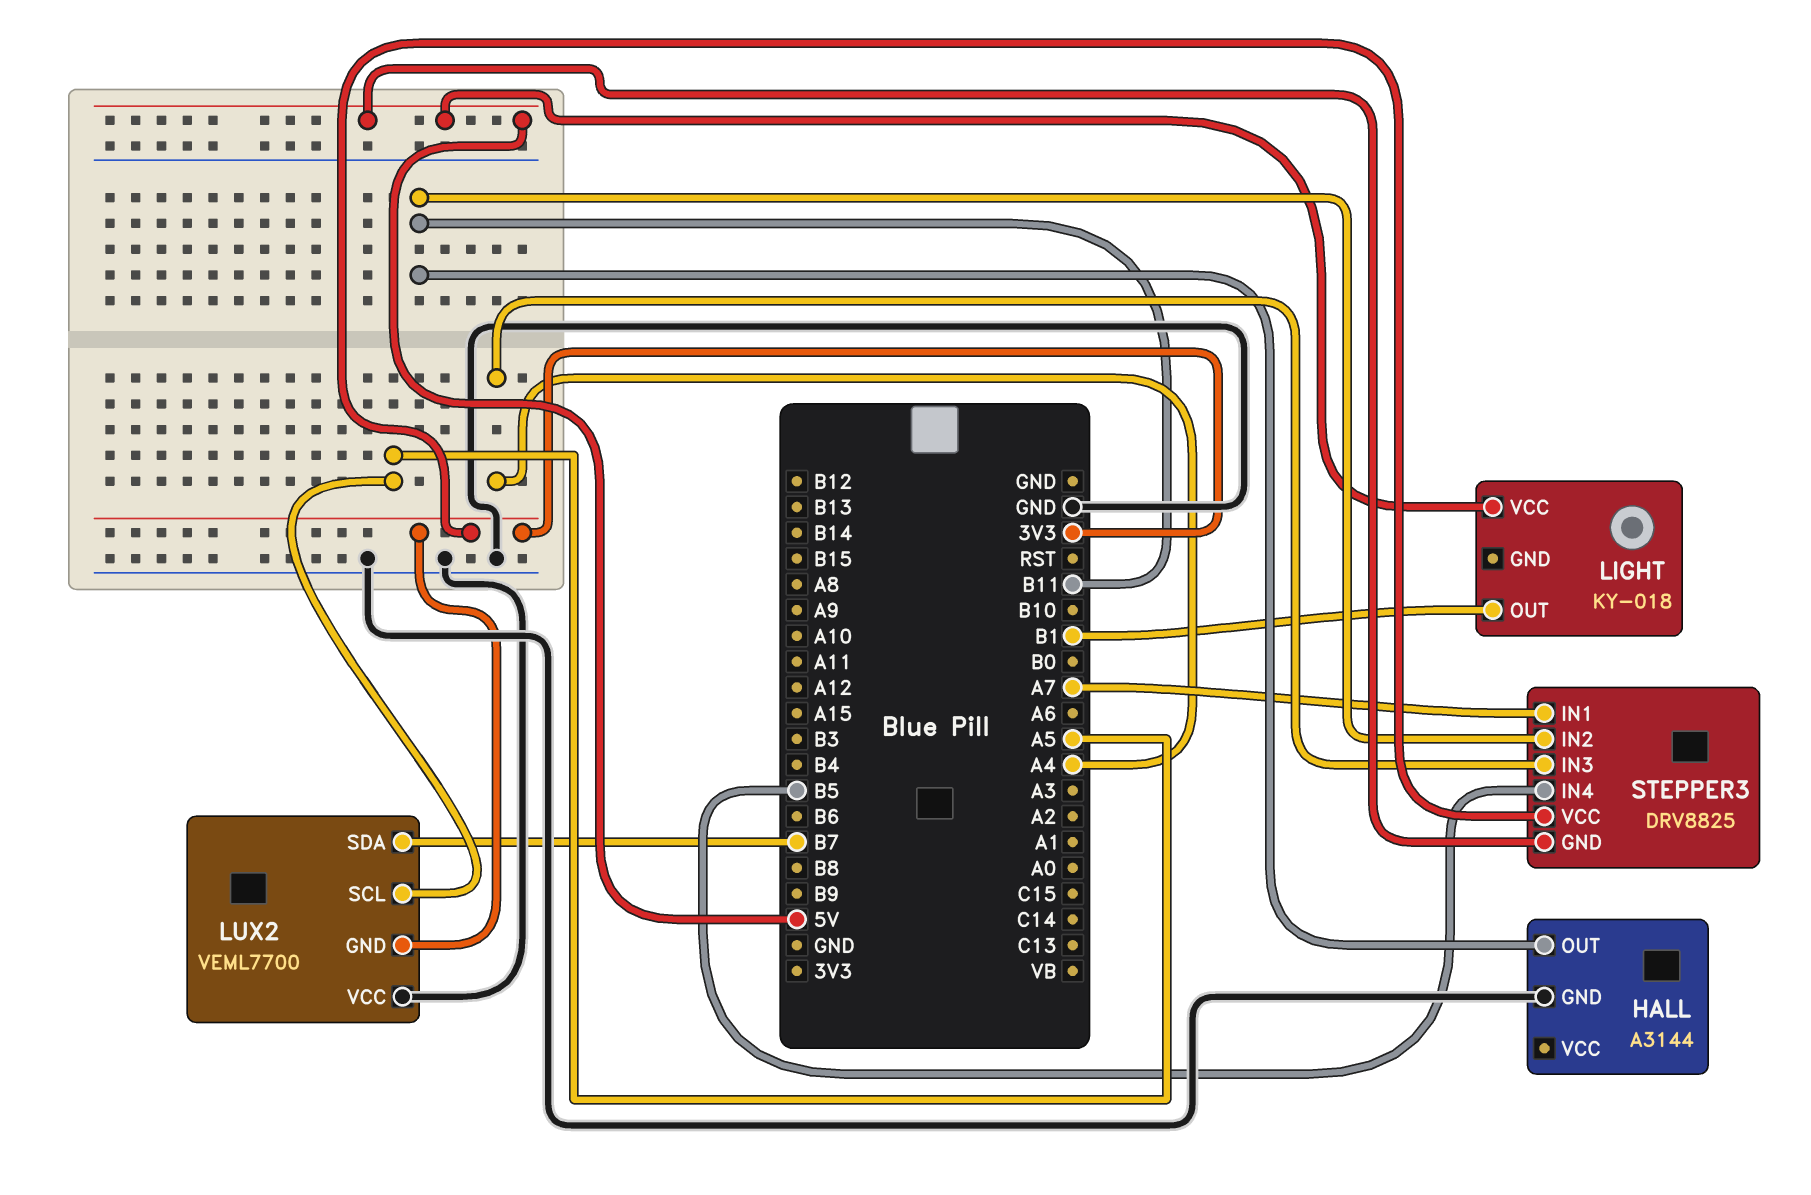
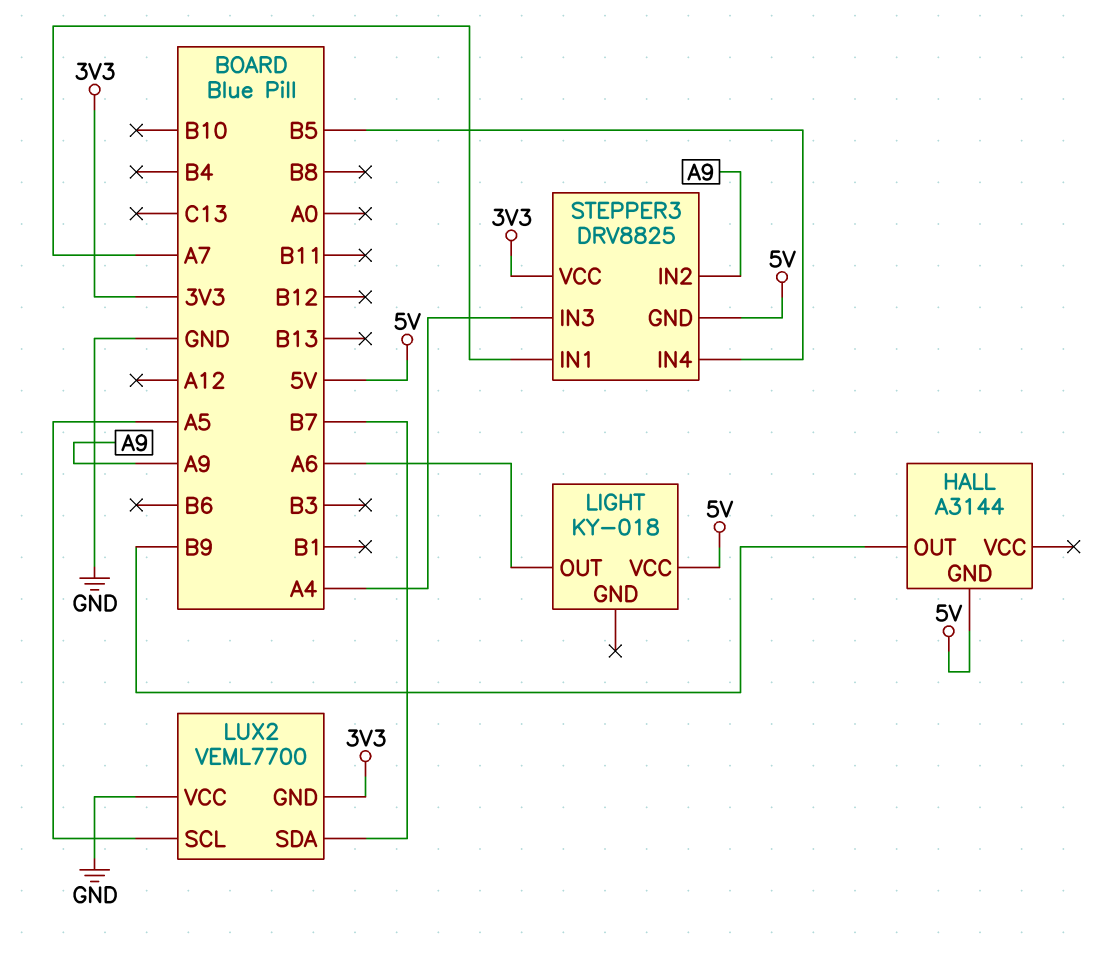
HALL pin GND: GND -> 5V
HALL pin OUT: B11 -> B9
LIGHT pin OUT: B1 -> A6
STEPPER3 pin IN2: B11 -> A9

